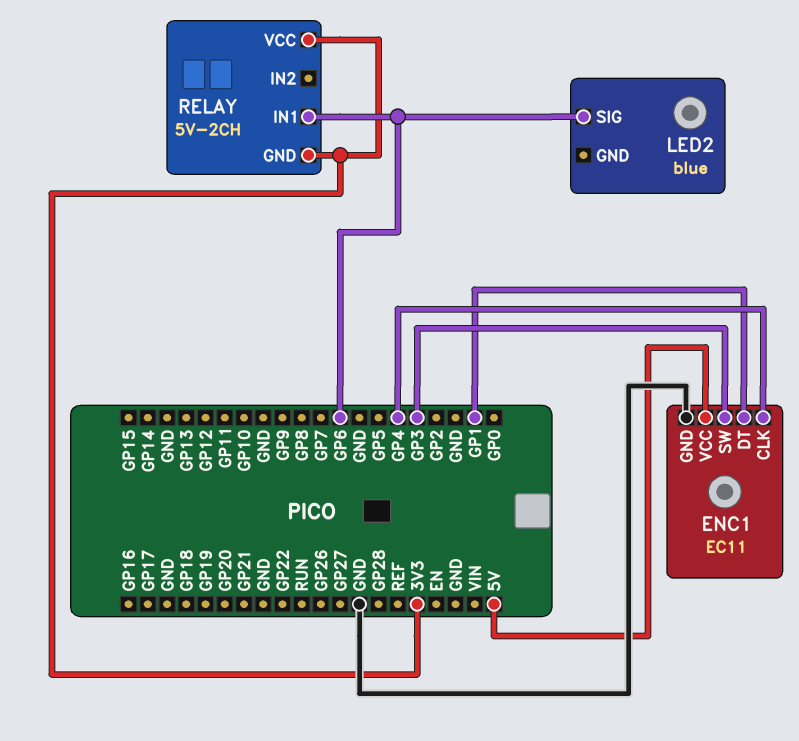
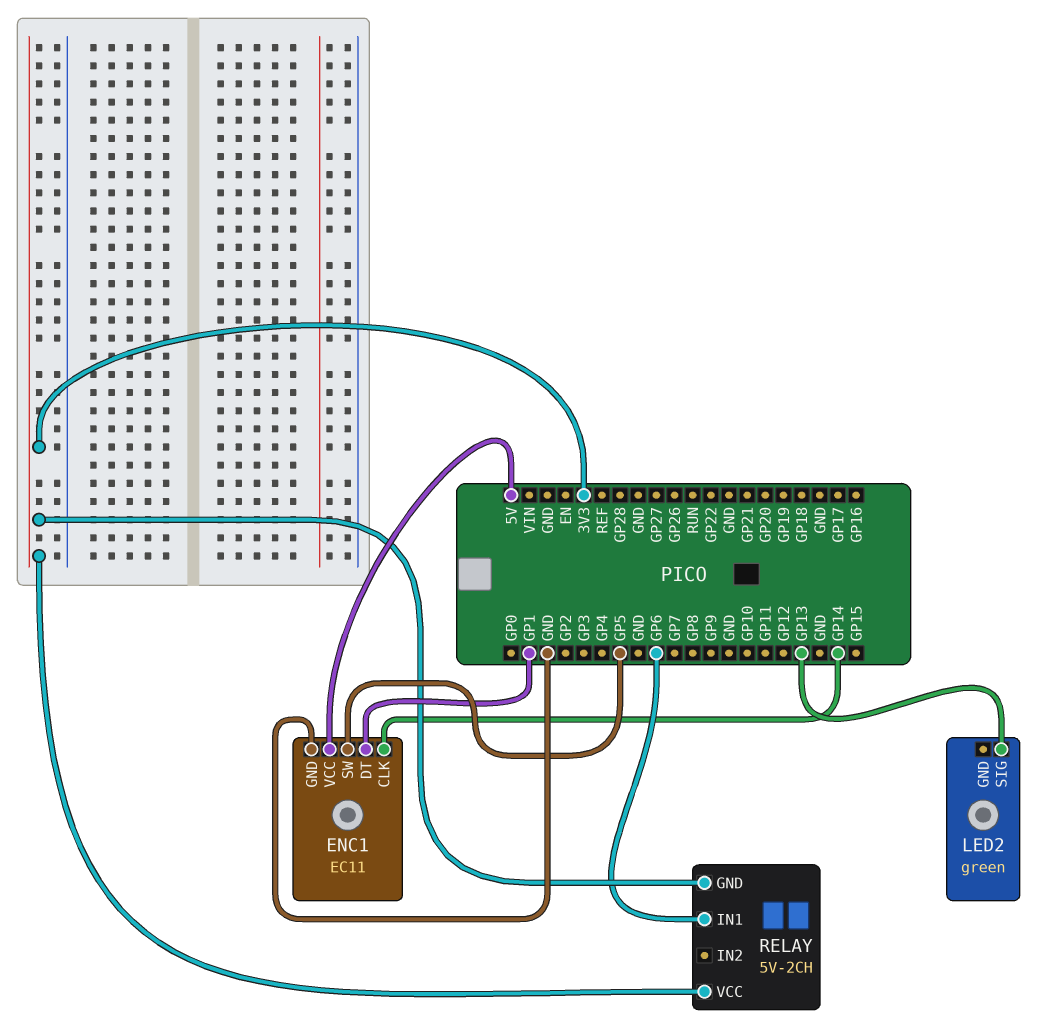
ENC1 pin CLK: GP4 -> GP14
ENC1 pin SW: GP3 -> GP5
LED2: blue -> green
LED2 pin SIG: GP6 -> GP13

